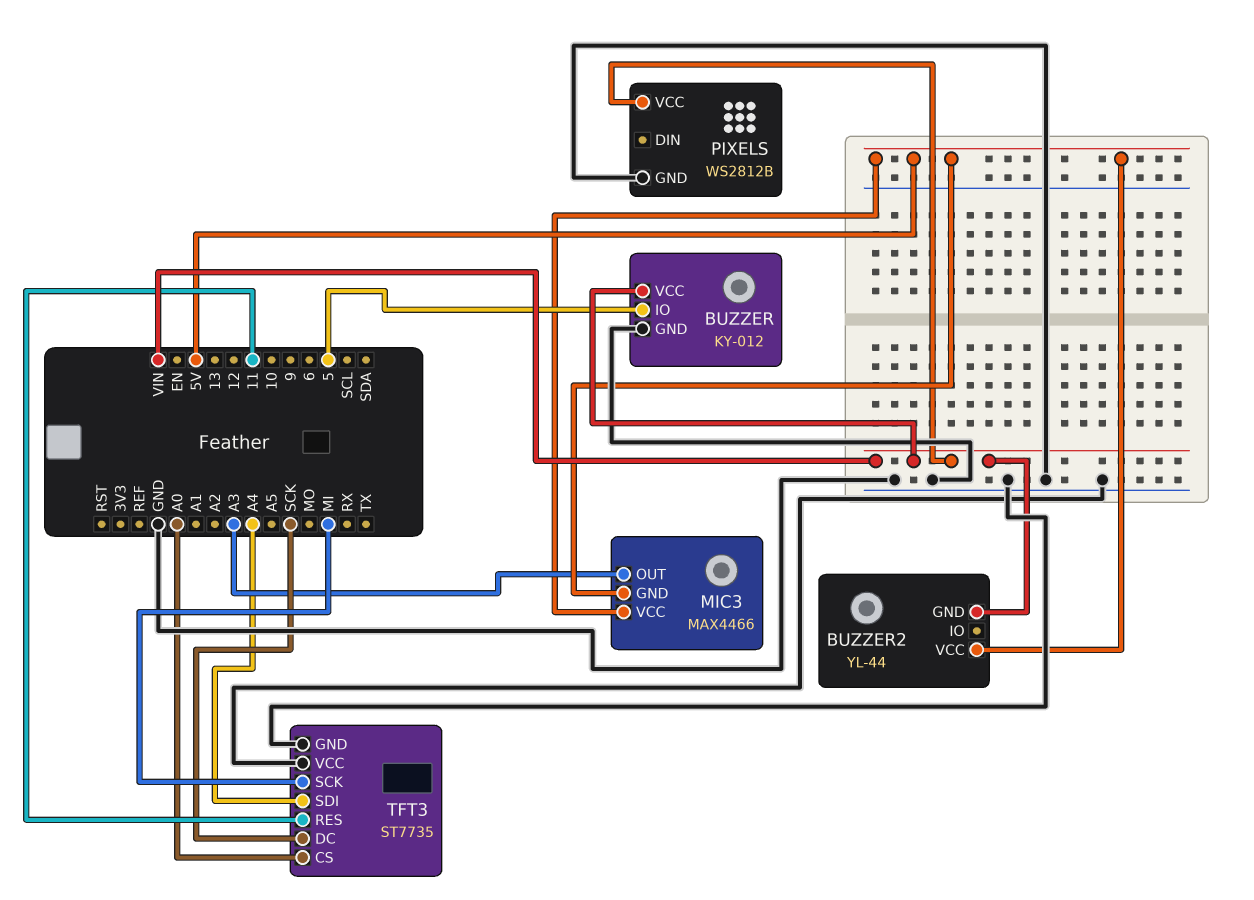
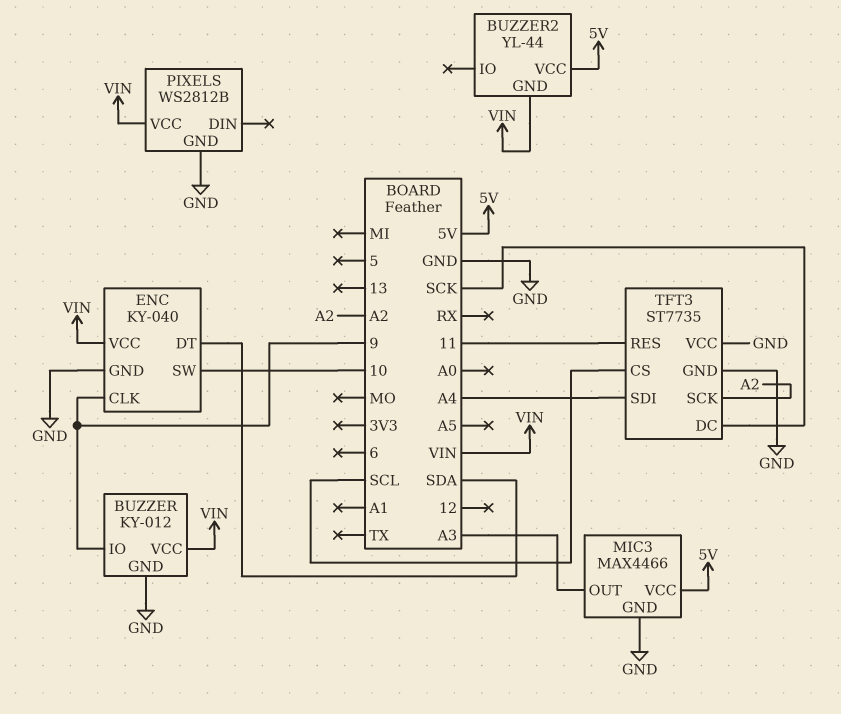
BUZZER pin IO: 5 -> 9
ENC: none -> KY-040
ENC pin CLK: none -> 9
ENC pin DT: none -> SDA
ENC pin GND: none -> GND
ENC pin SW: none -> 10
ENC pin VCC: none -> VIN
MIC3 pin GND: 5V -> GND
TFT3 pin CS: A0 -> SCL
TFT3 pin SCK: MI -> A2

